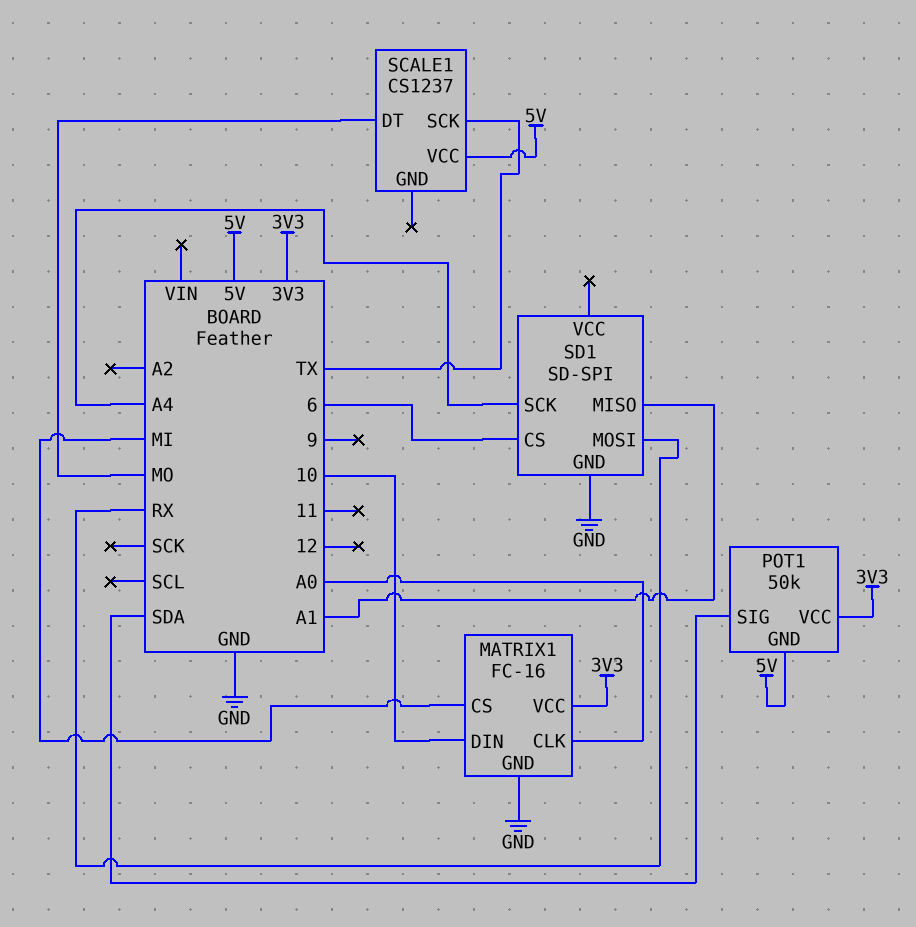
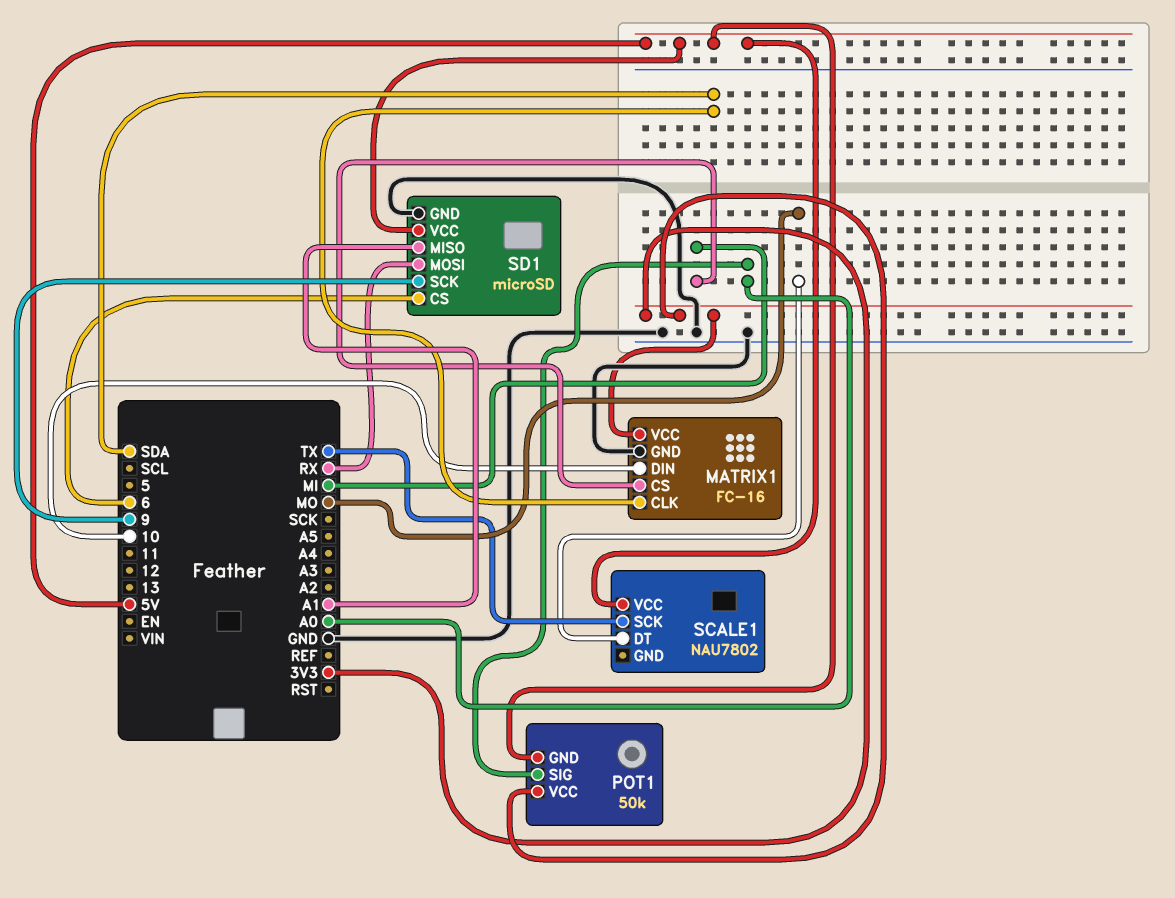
MATRIX1 pin CLK: A0 -> SDA
POT1 pin SIG: SDA -> A0
SCALE1: CS1237 -> NAU7802
SD1: SD-SPI -> microSD
SD1 pin SCK: A4 -> 9
SD1 pin VCC: none -> 5V

